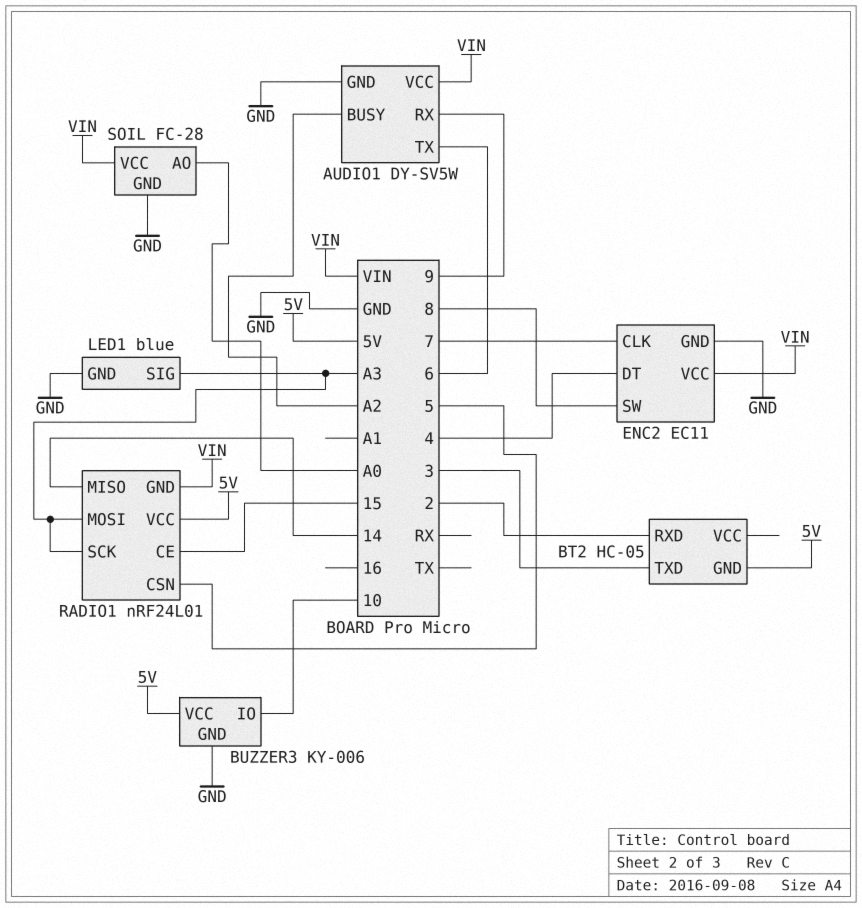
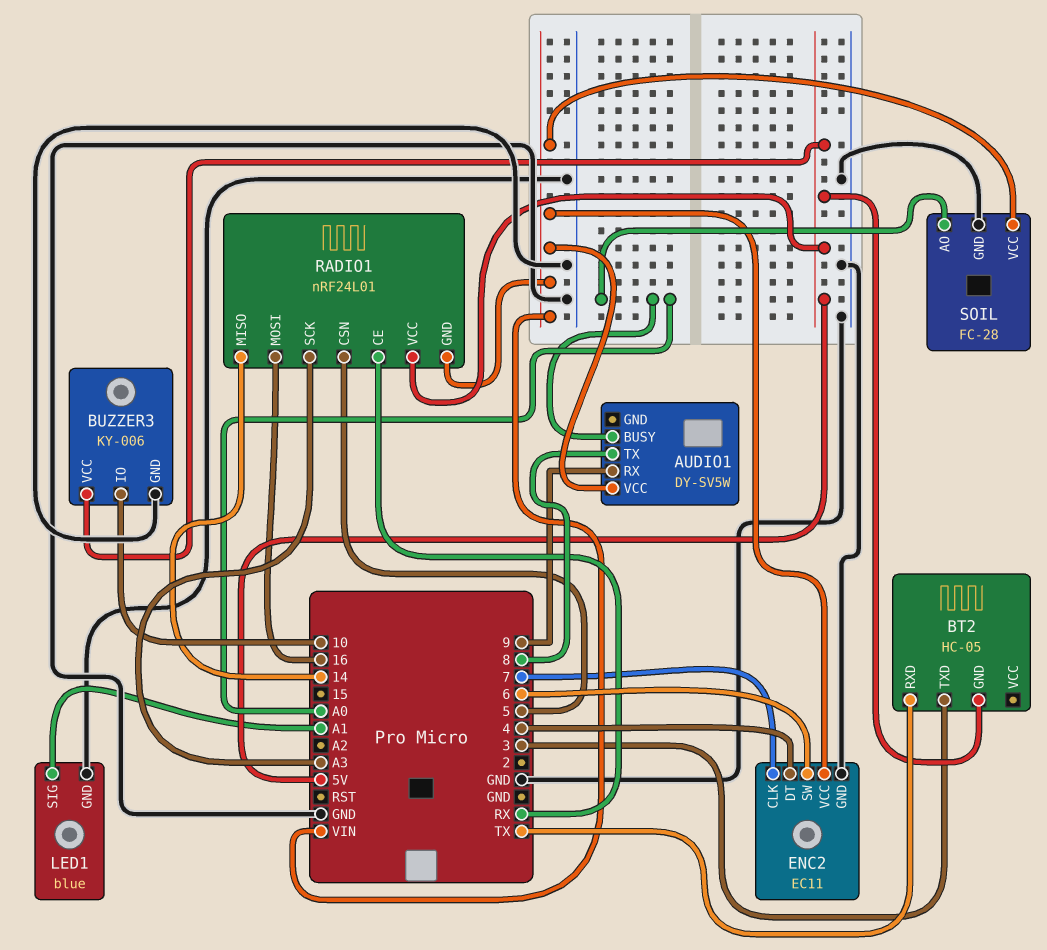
AUDIO1 pin BUSY: A2 -> A0
AUDIO1 pin GND: GND -> none
AUDIO1 pin TX: 6 -> 8
BT2 pin RXD: 2 -> TX
ENC2 pin SW: 8 -> 6
LED1 pin SIG: A3 -> A1
RADIO1 pin CE: 15 -> RX
RADIO1 pin MOSI: A3 -> 16

